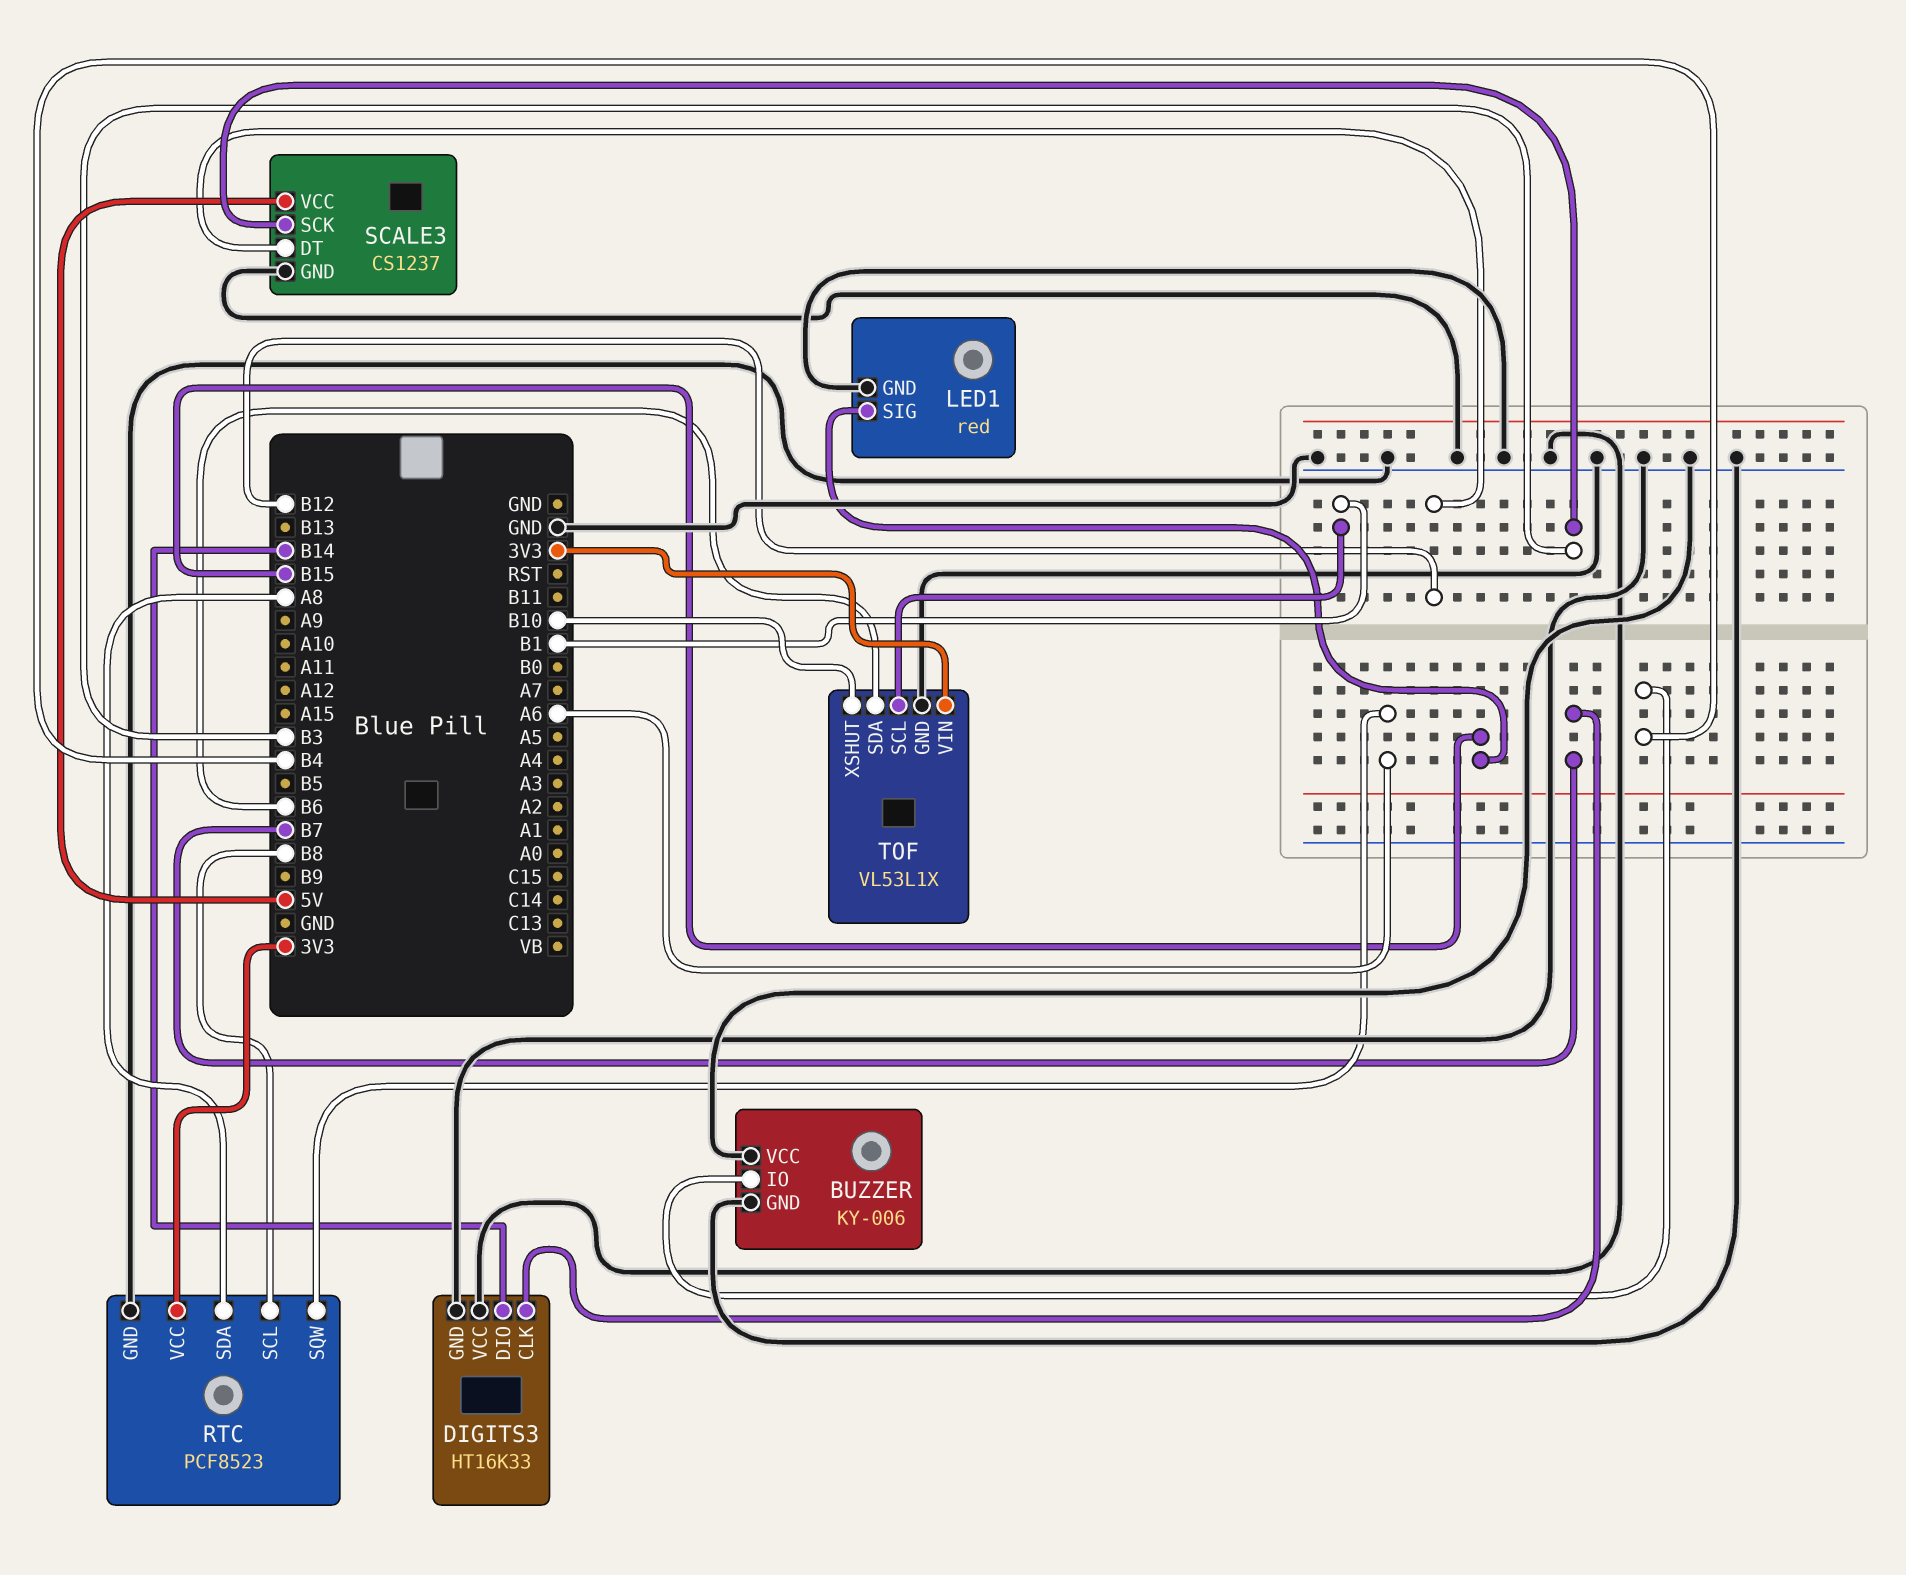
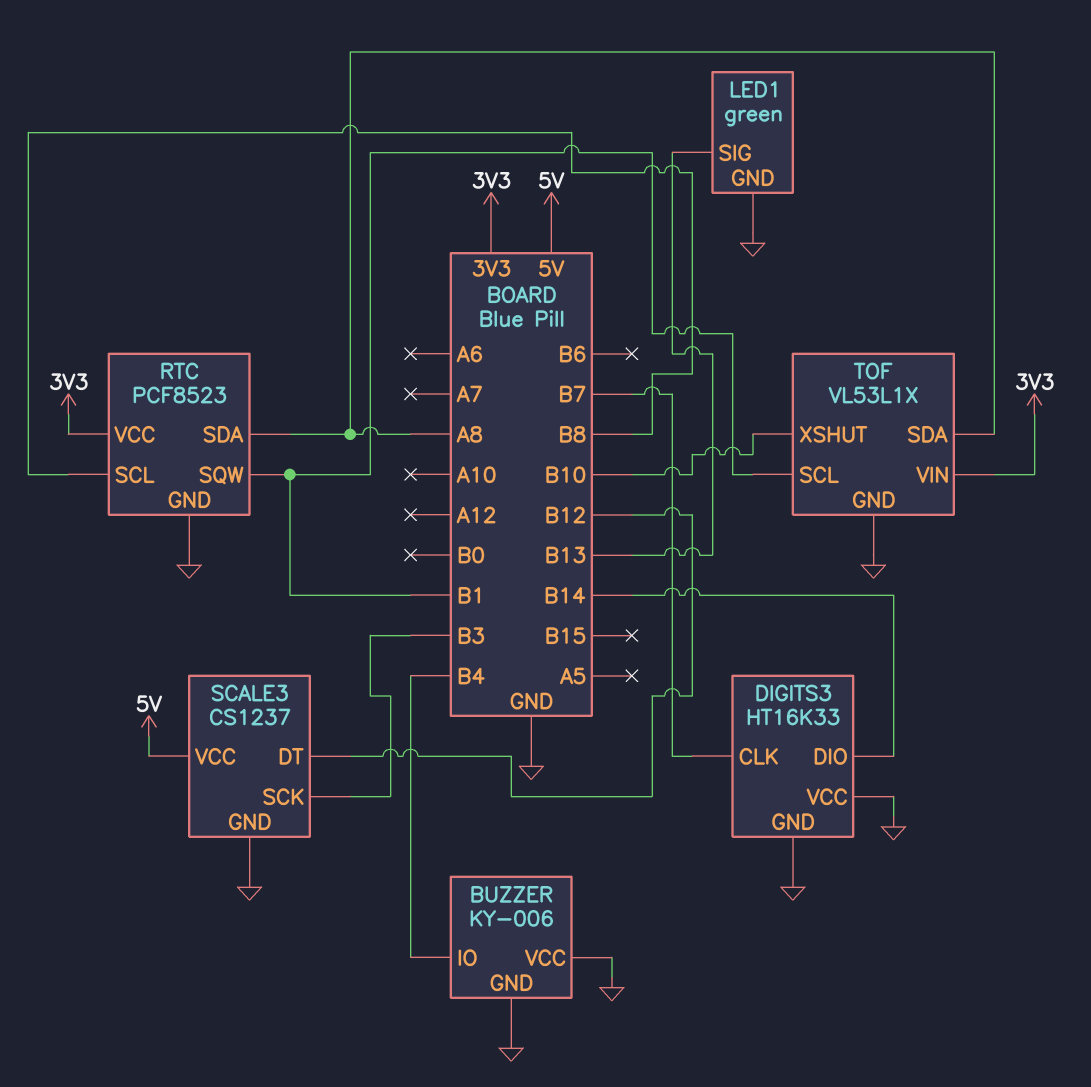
LED1: red -> green
LED1 pin SIG: B15 -> B13
RTC pin SQW: A6 -> B1
TOF pin SDA: B6 -> A8

